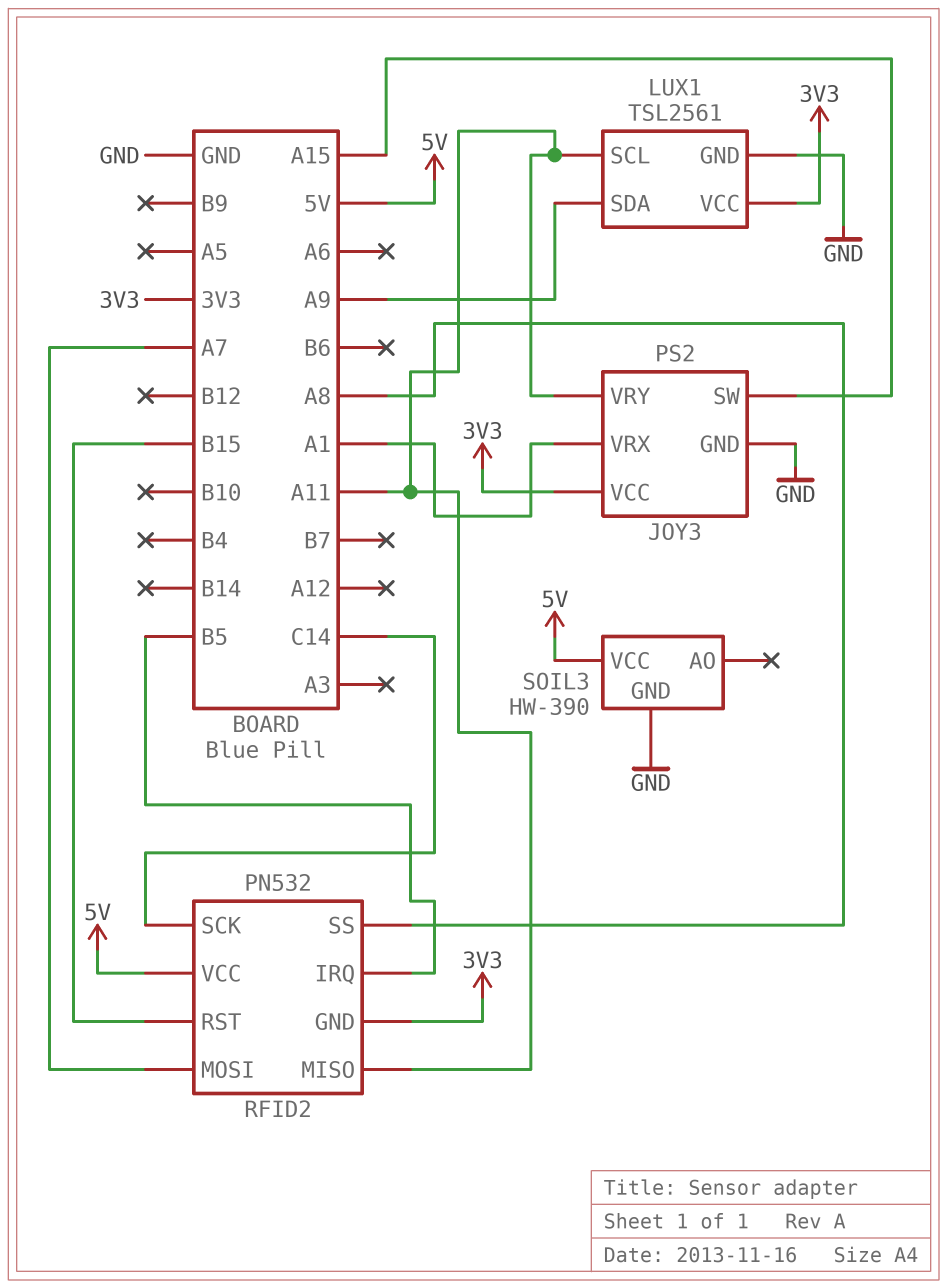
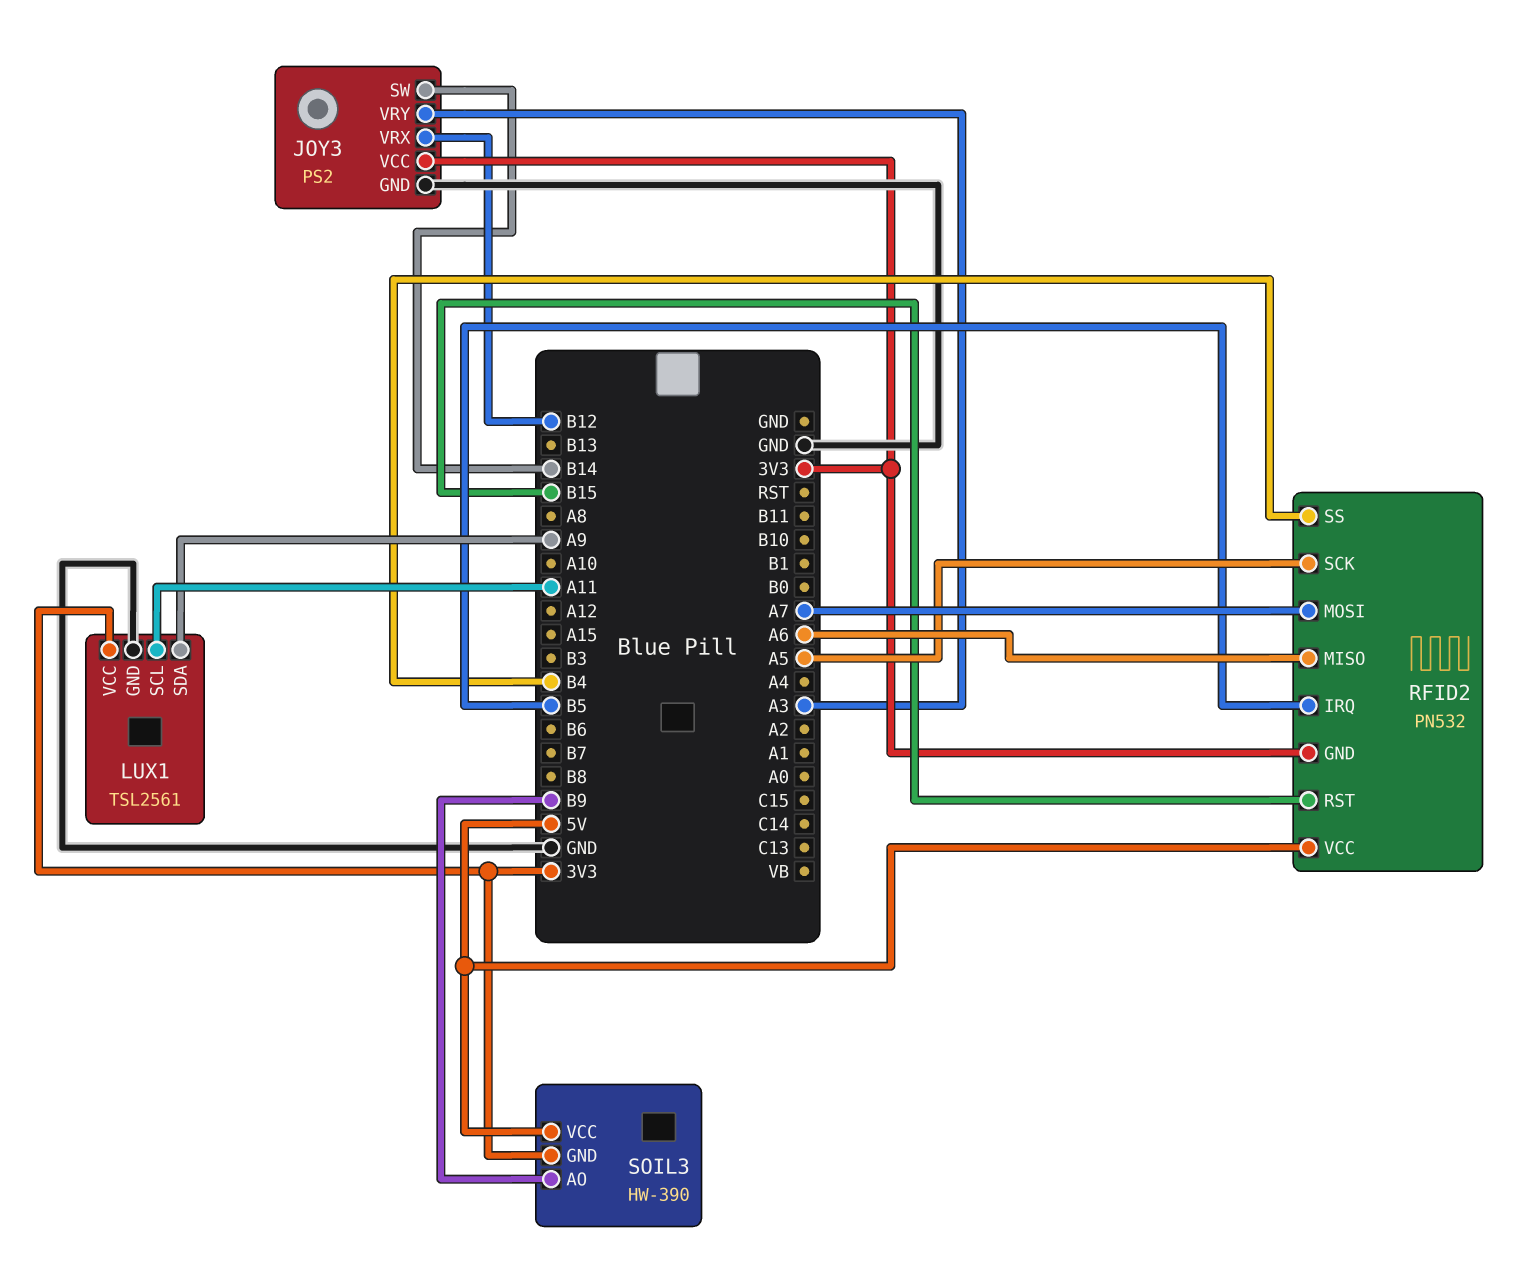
JOY3 pin SW: A15 -> B14
JOY3 pin VRX: A1 -> B12
JOY3 pin VRY: A11 -> A3
RFID2 pin MISO: A11 -> A6
RFID2 pin SCK: C14 -> A5
RFID2 pin SS: A8 -> B4
SOIL3 pin AO: none -> B9
SOIL3 pin GND: GND -> 3V3

